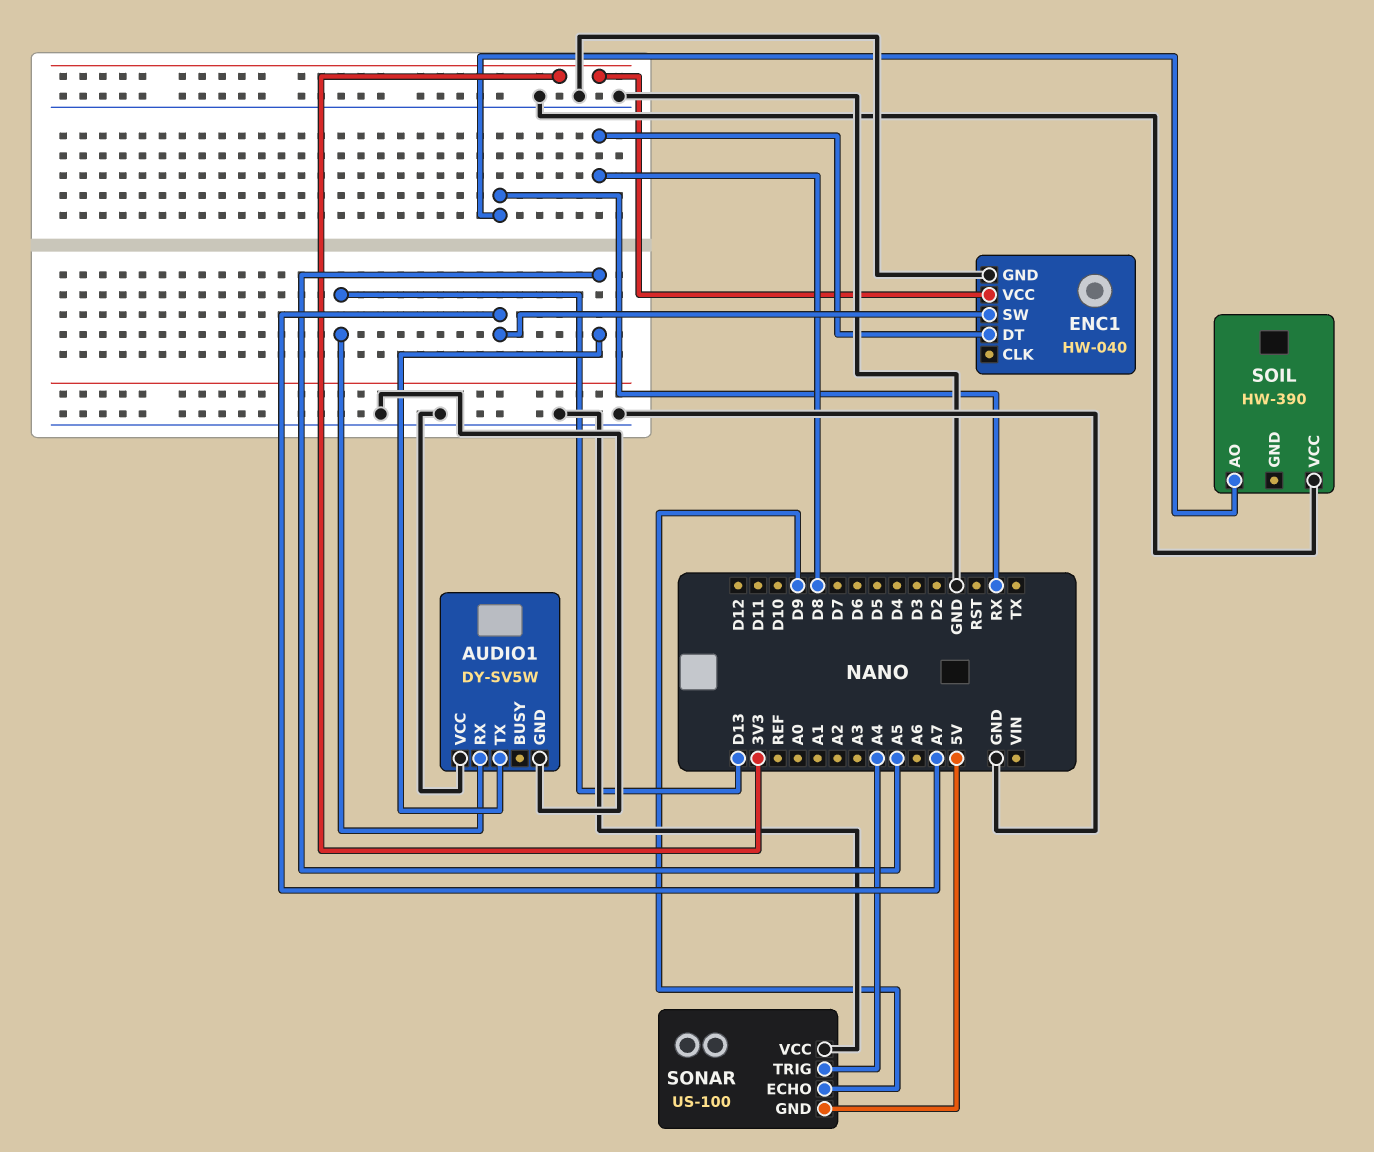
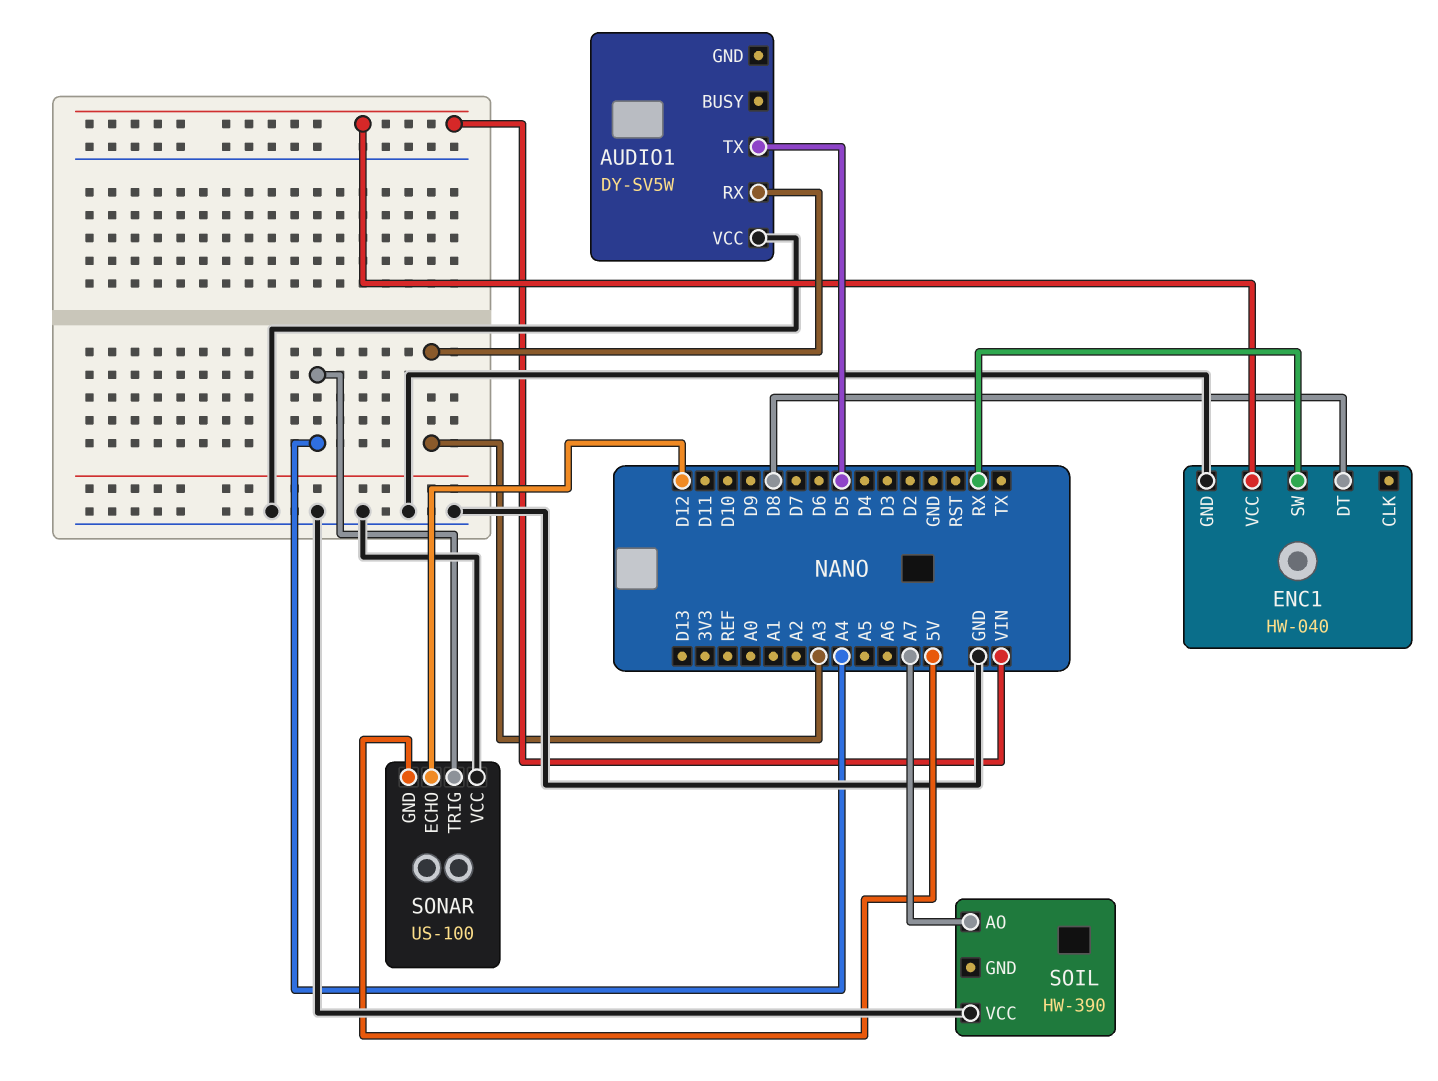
AUDIO1 pin GND: GND -> none
AUDIO1 pin RX: D13 -> A3
AUDIO1 pin TX: A5 -> D5
ENC1 pin SW: A7 -> RX
ENC1 pin VCC: 3V3 -> VIN
SOIL pin AO: RX -> A7
SONAR pin ECHO: D9 -> D12

